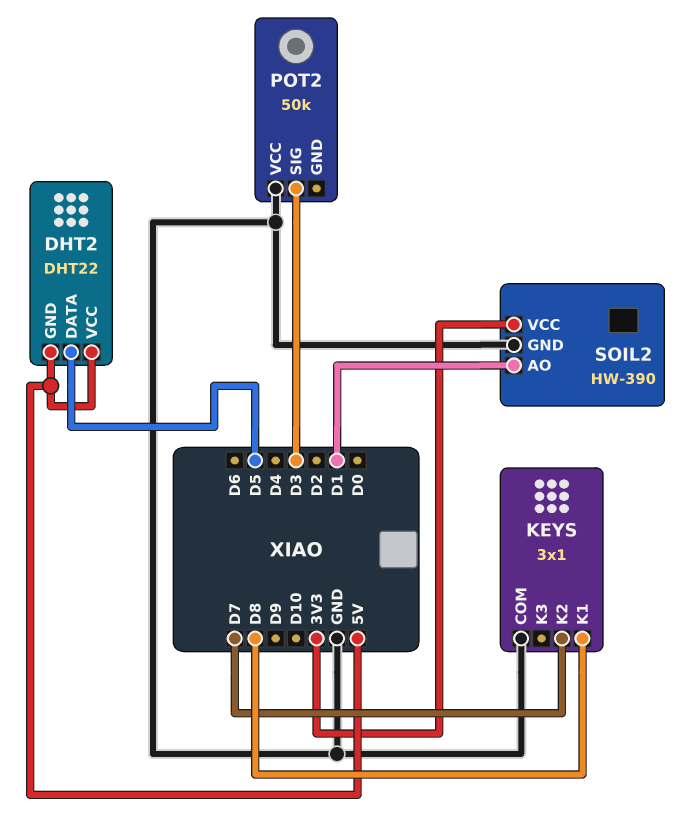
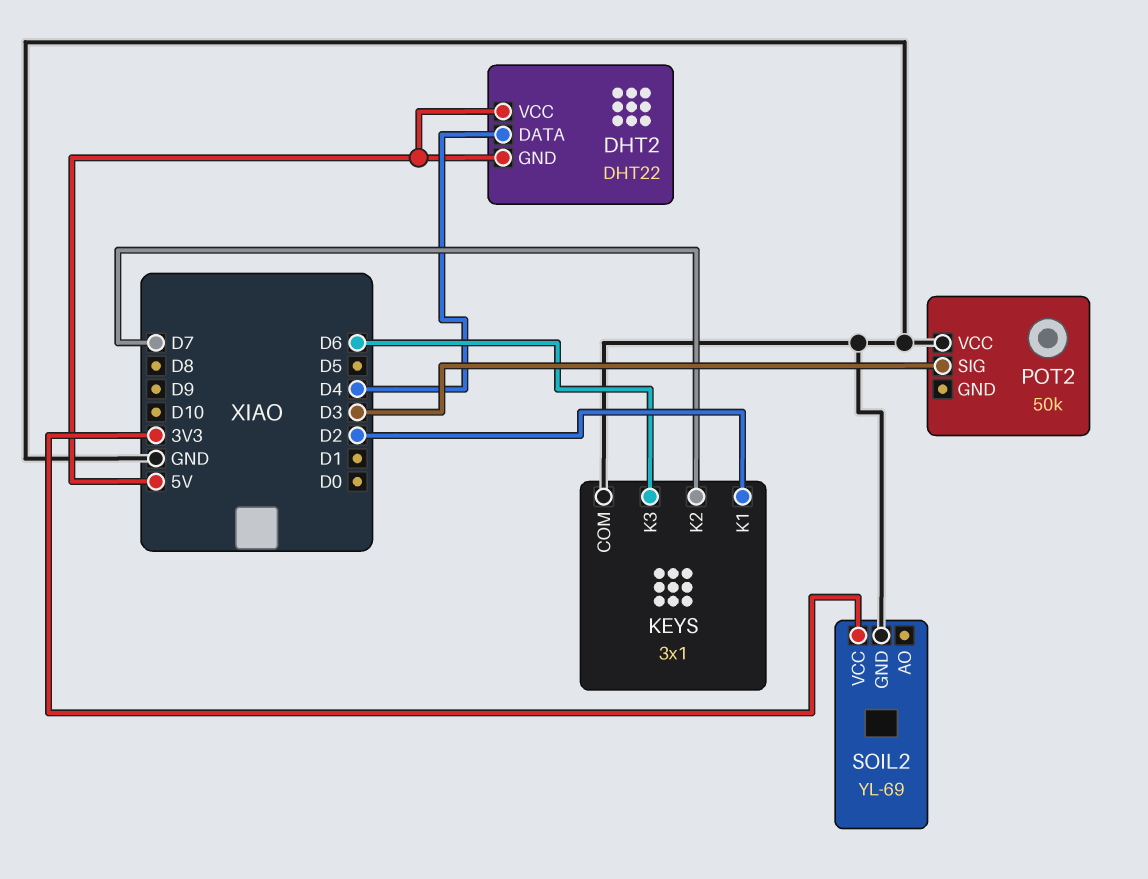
DHT2 pin DATA: D5 -> D4
KEYS pin K1: D8 -> D2
KEYS pin K3: none -> D6
SOIL2: HW-390 -> YL-69
SOIL2 pin AO: D1 -> none

